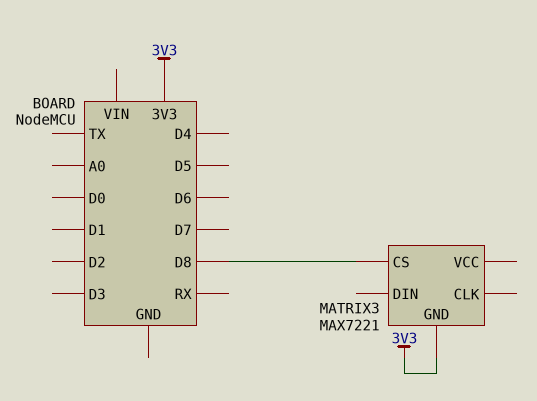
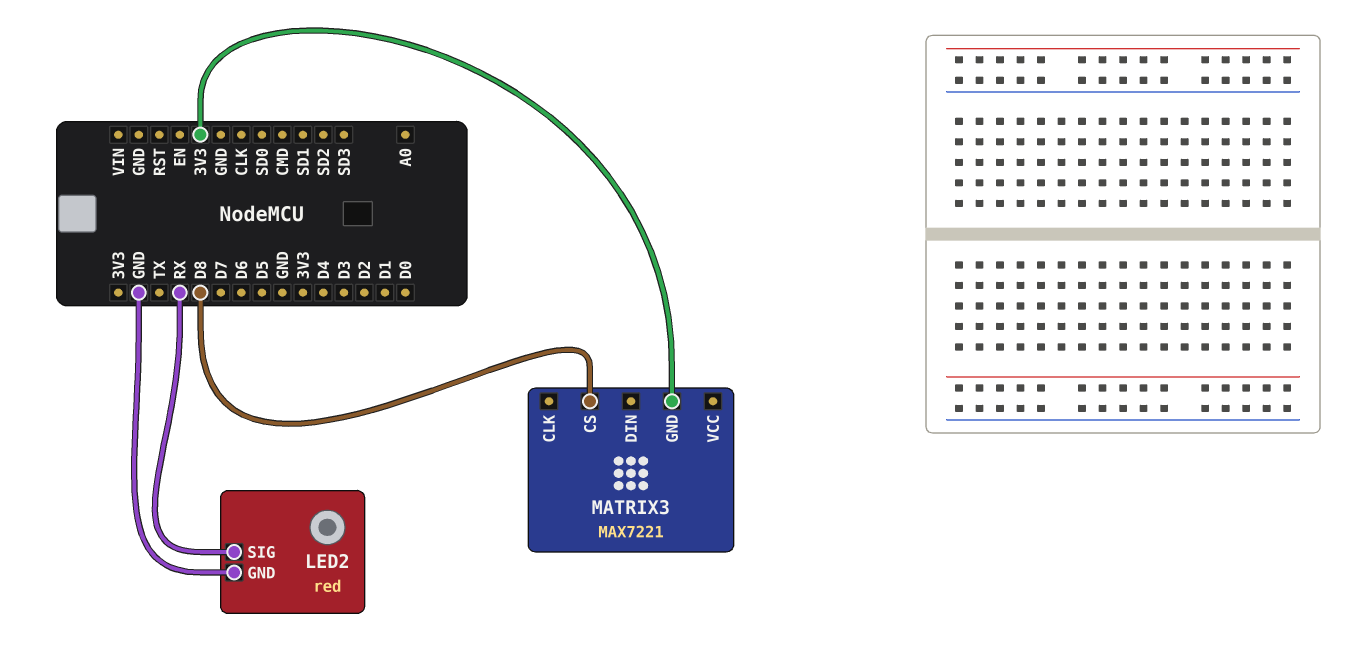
LED2: none -> red
LED2 pin GND: none -> GND
LED2 pin SIG: none -> RX

